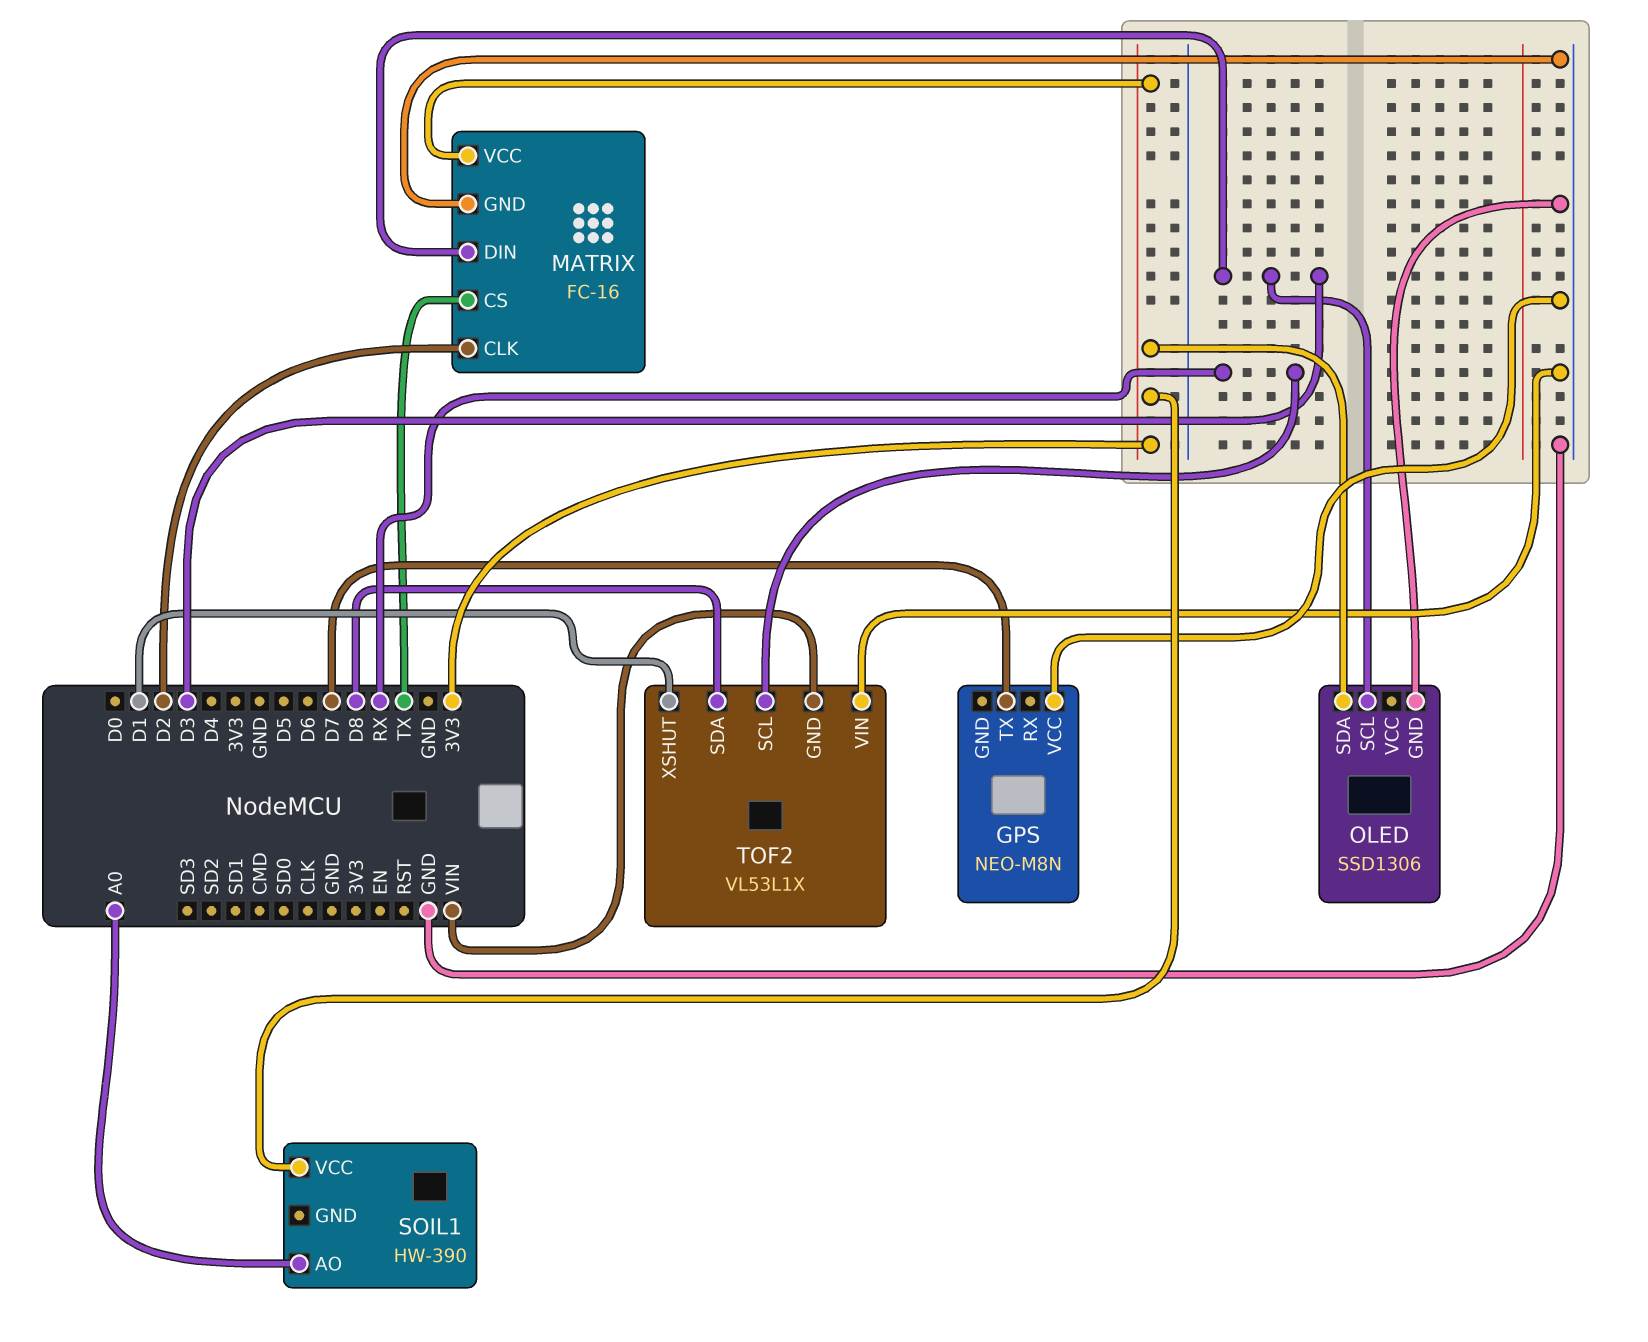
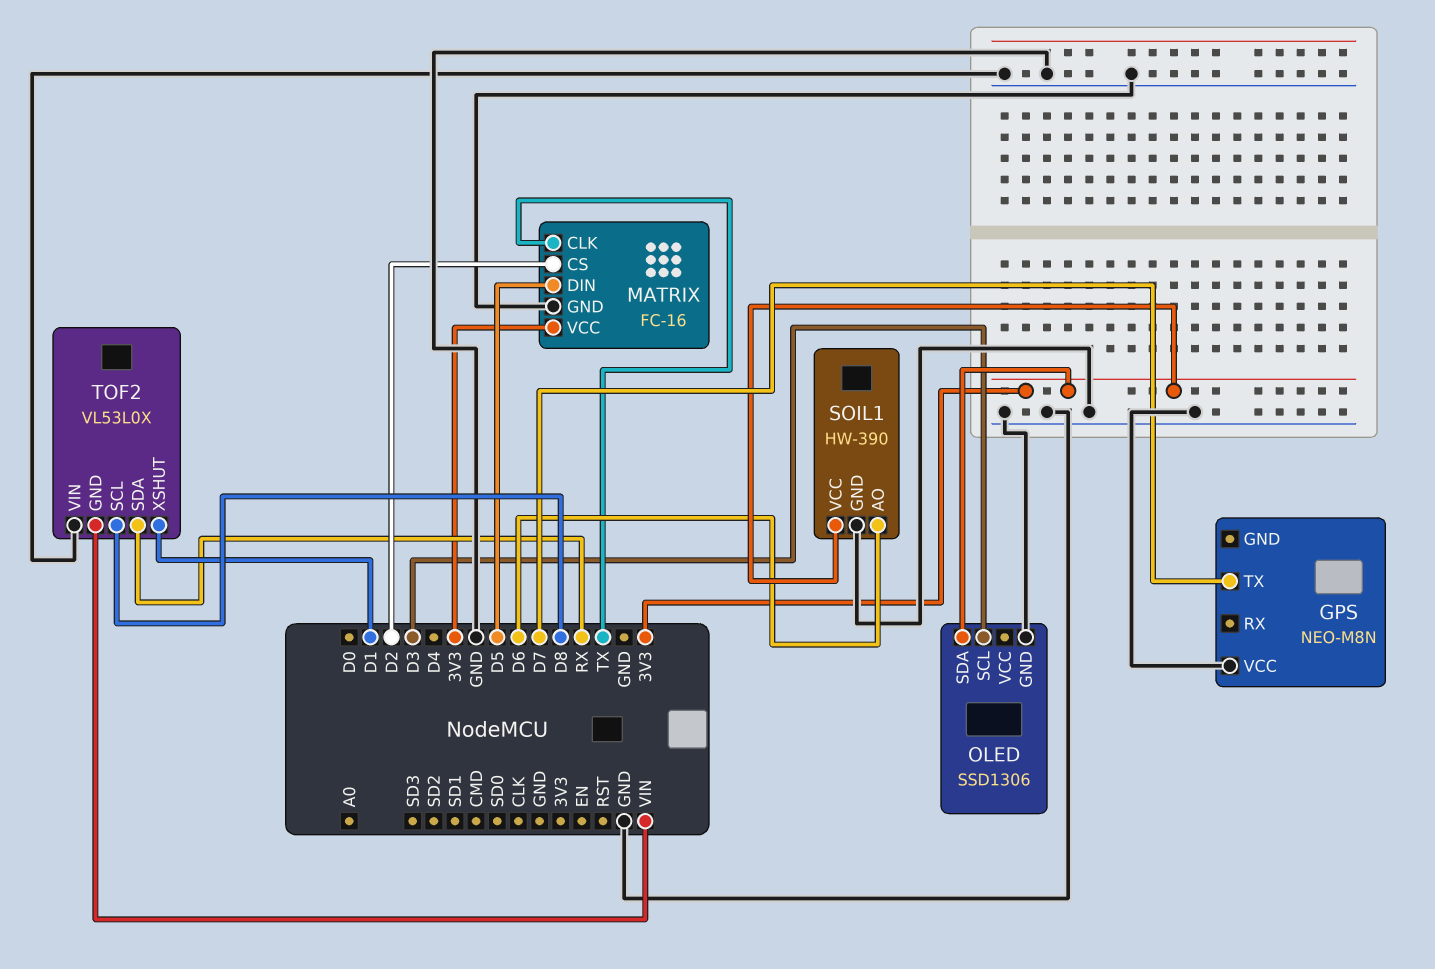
MATRIX pin CLK: D2 -> TX
MATRIX pin CS: TX -> D2
MATRIX pin DIN: D3 -> D5
SOIL1 pin AO: A0 -> D6
SOIL1 pin GND: none -> GND
TOF2: VL53L1X -> VL53L0X
TOF2 pin SCL: RX -> D8
TOF2 pin SDA: D8 -> RX

